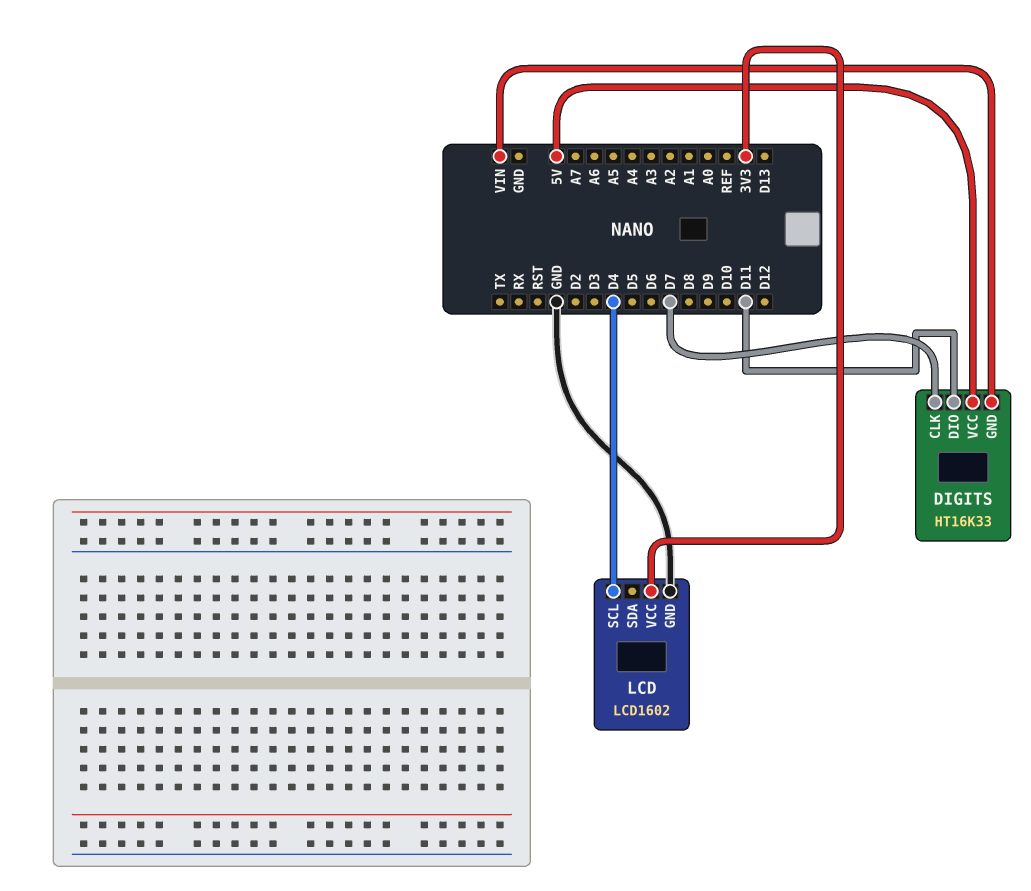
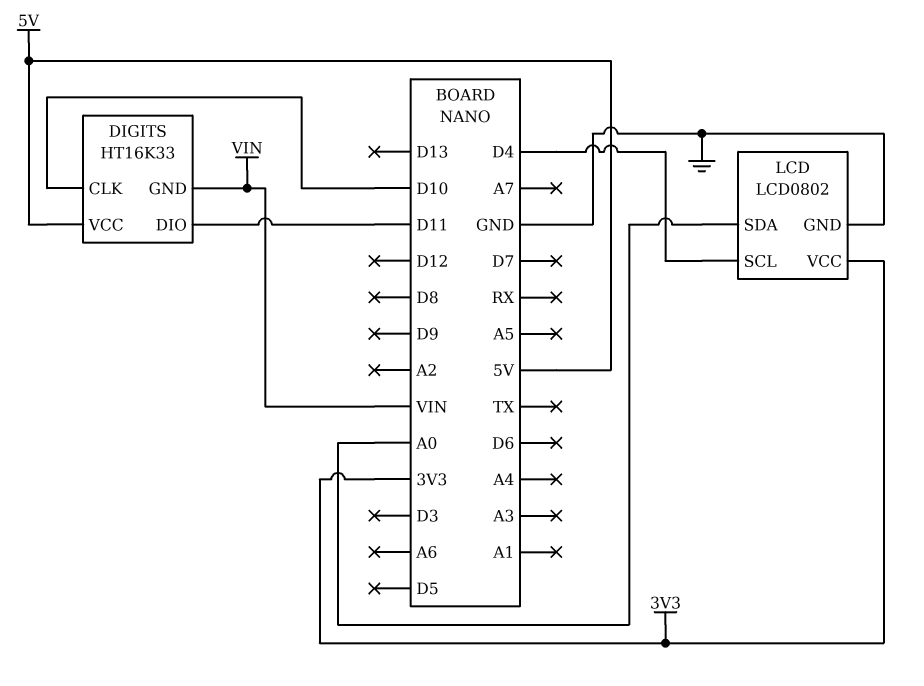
DIGITS pin CLK: D7 -> D10
LCD: LCD1602 -> LCD0802
LCD pin SDA: none -> A0

